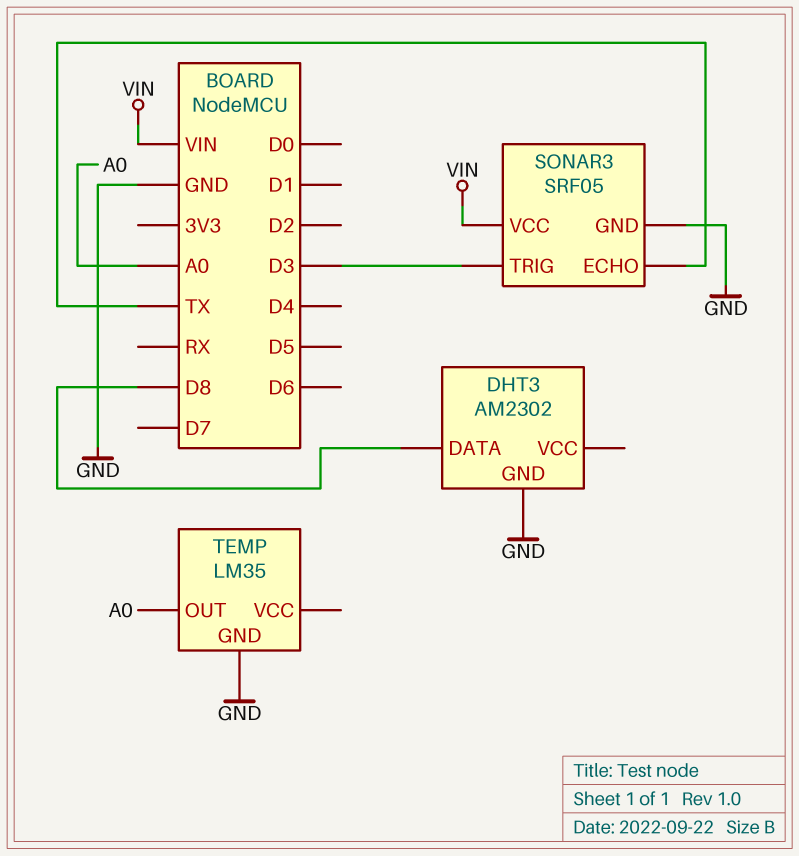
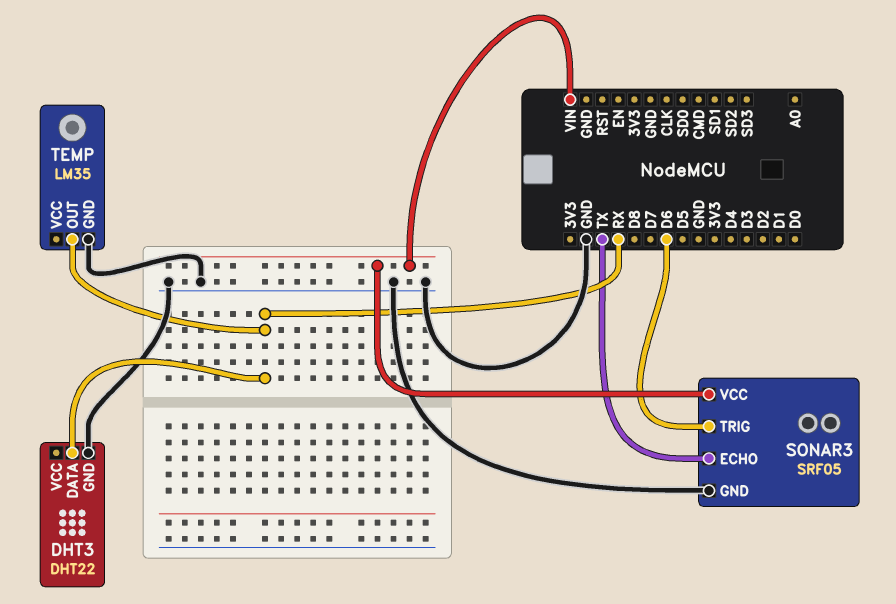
DHT3: AM2302 -> DHT22
DHT3 pin DATA: D8 -> RX
SONAR3 pin TRIG: D3 -> D6
TEMP pin OUT: A0 -> RX

